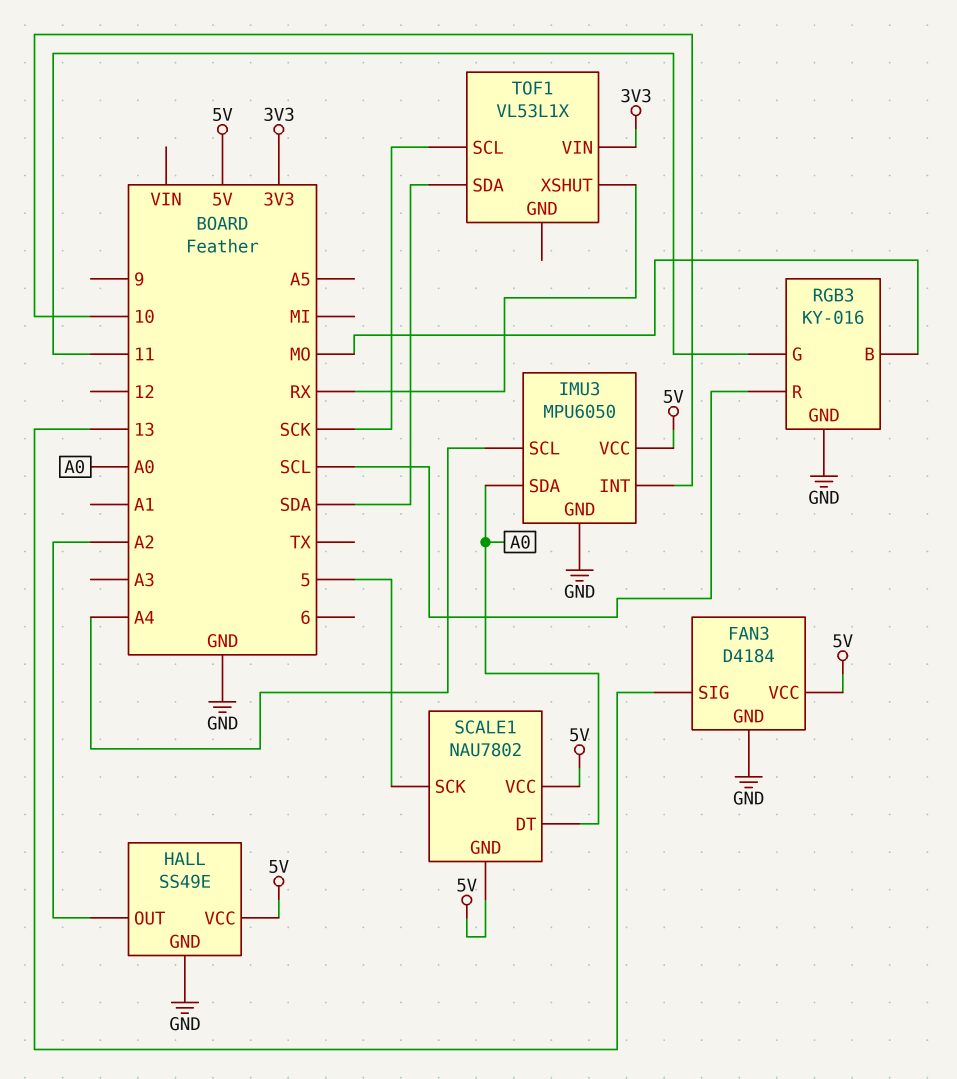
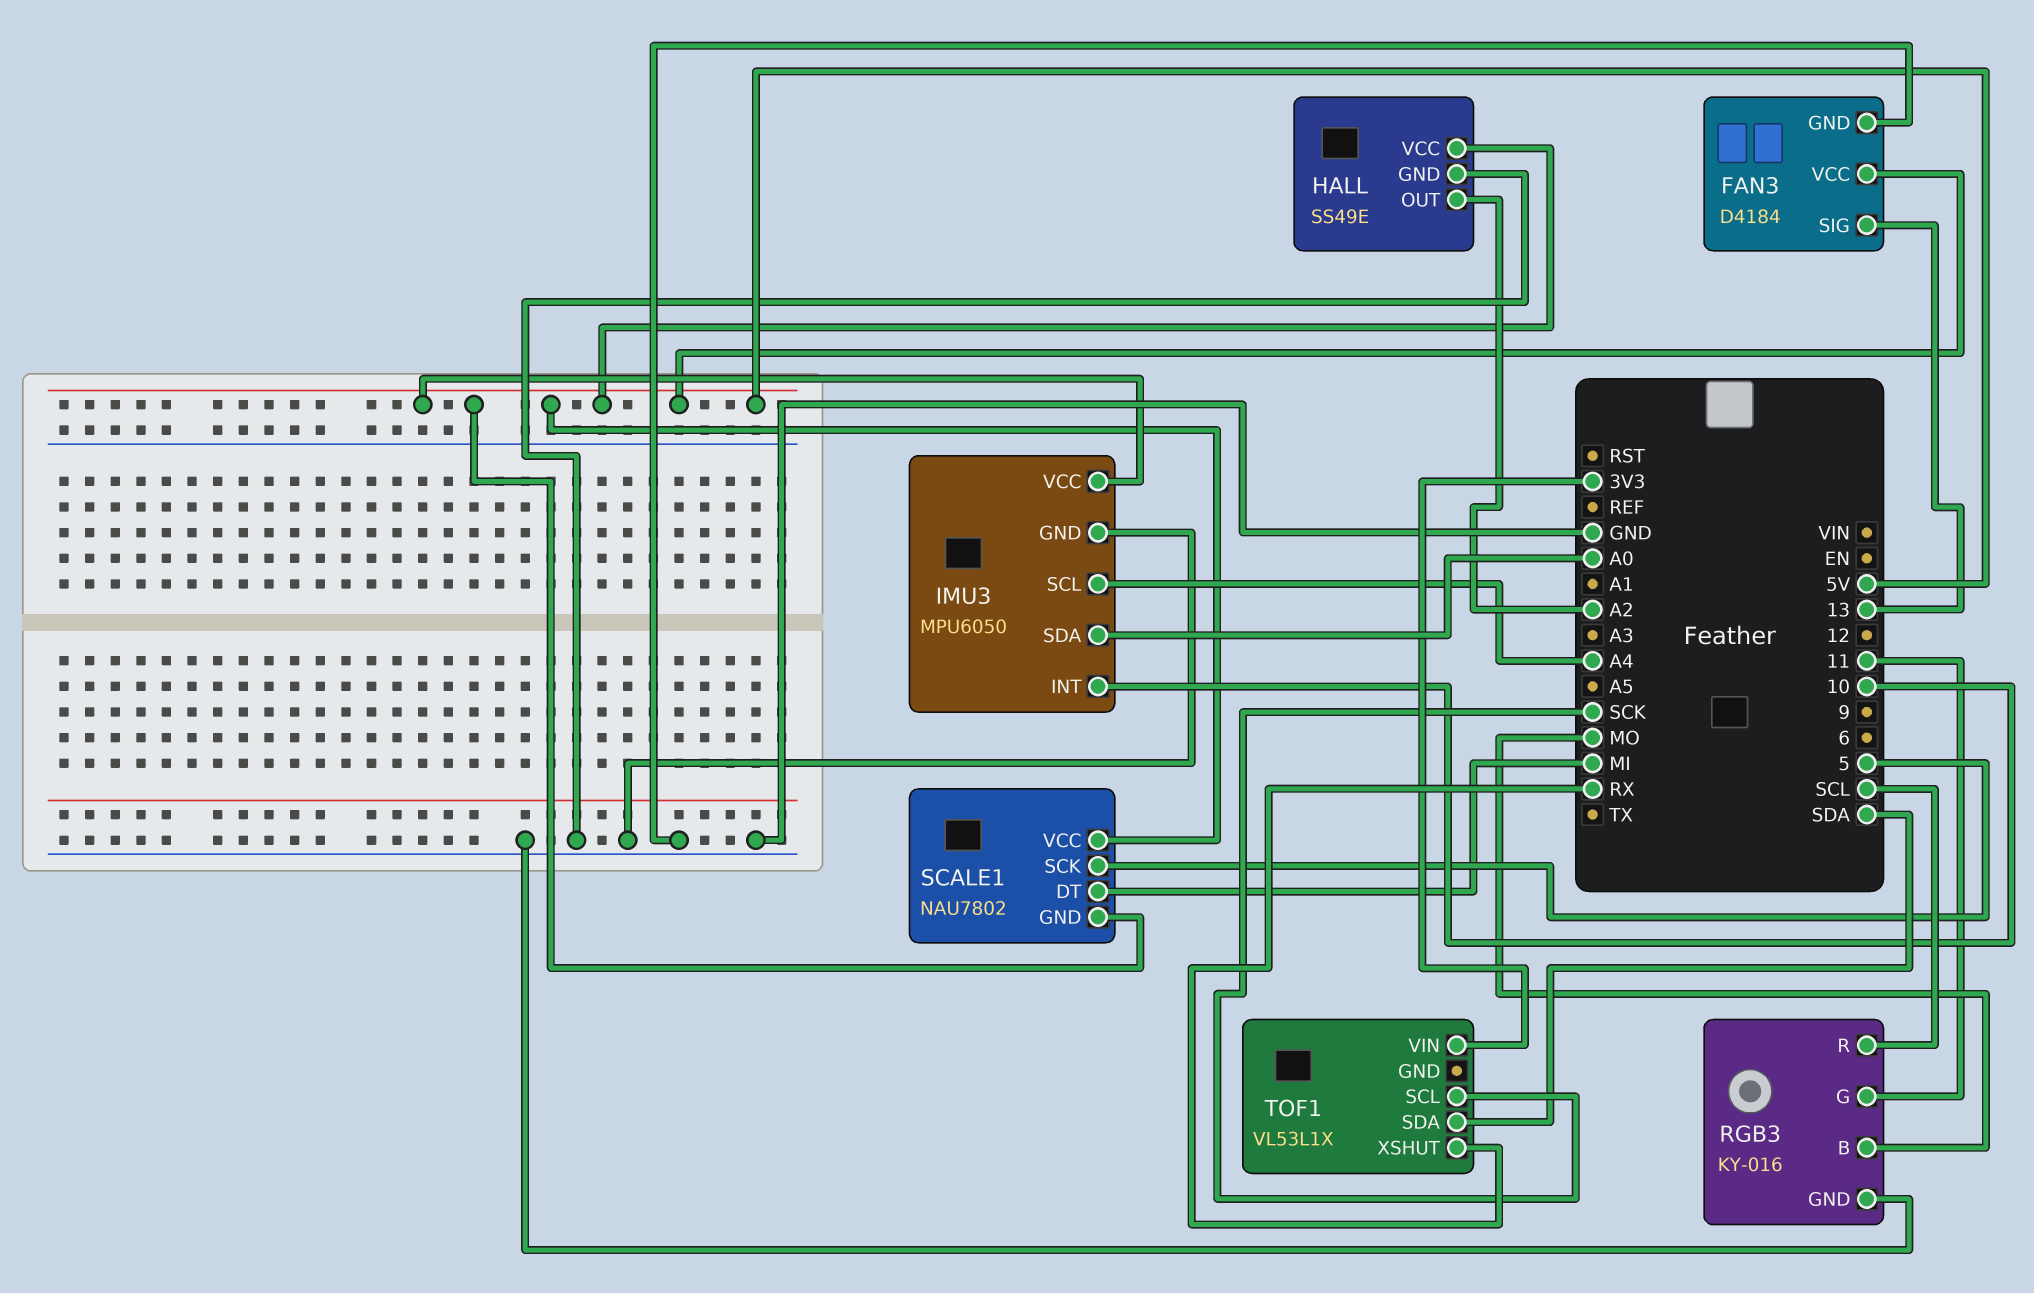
SCALE1 pin DT: A0 -> MI

